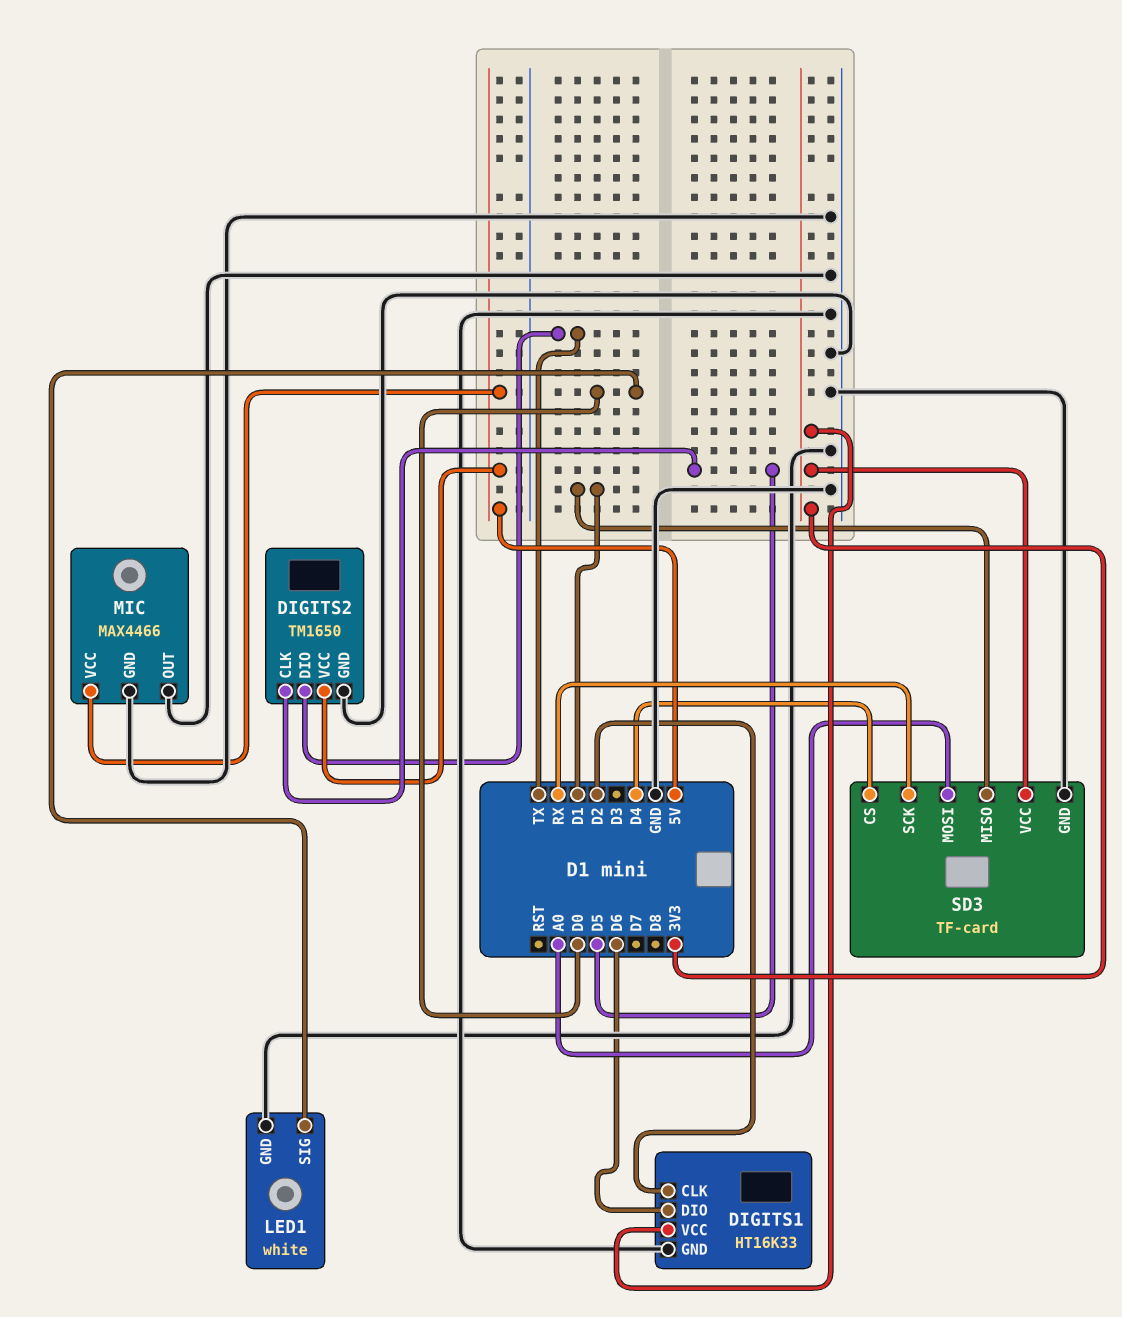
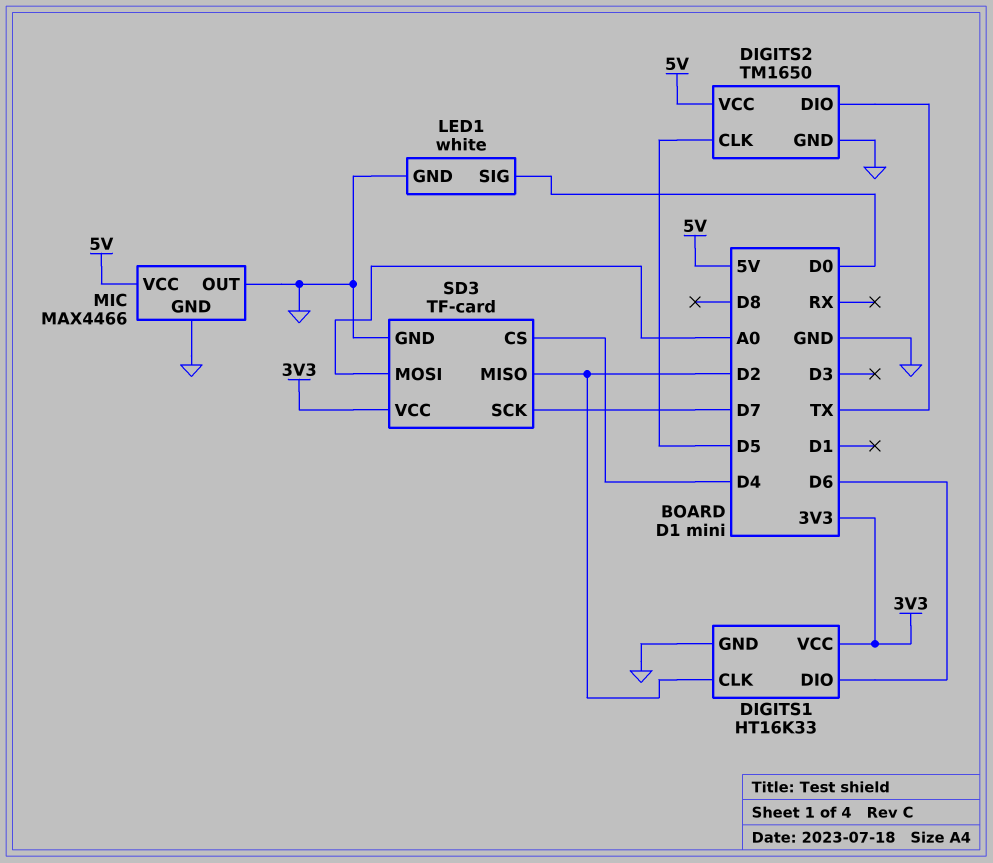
SD3 pin MISO: D1 -> D2
SD3 pin SCK: RX -> D7

